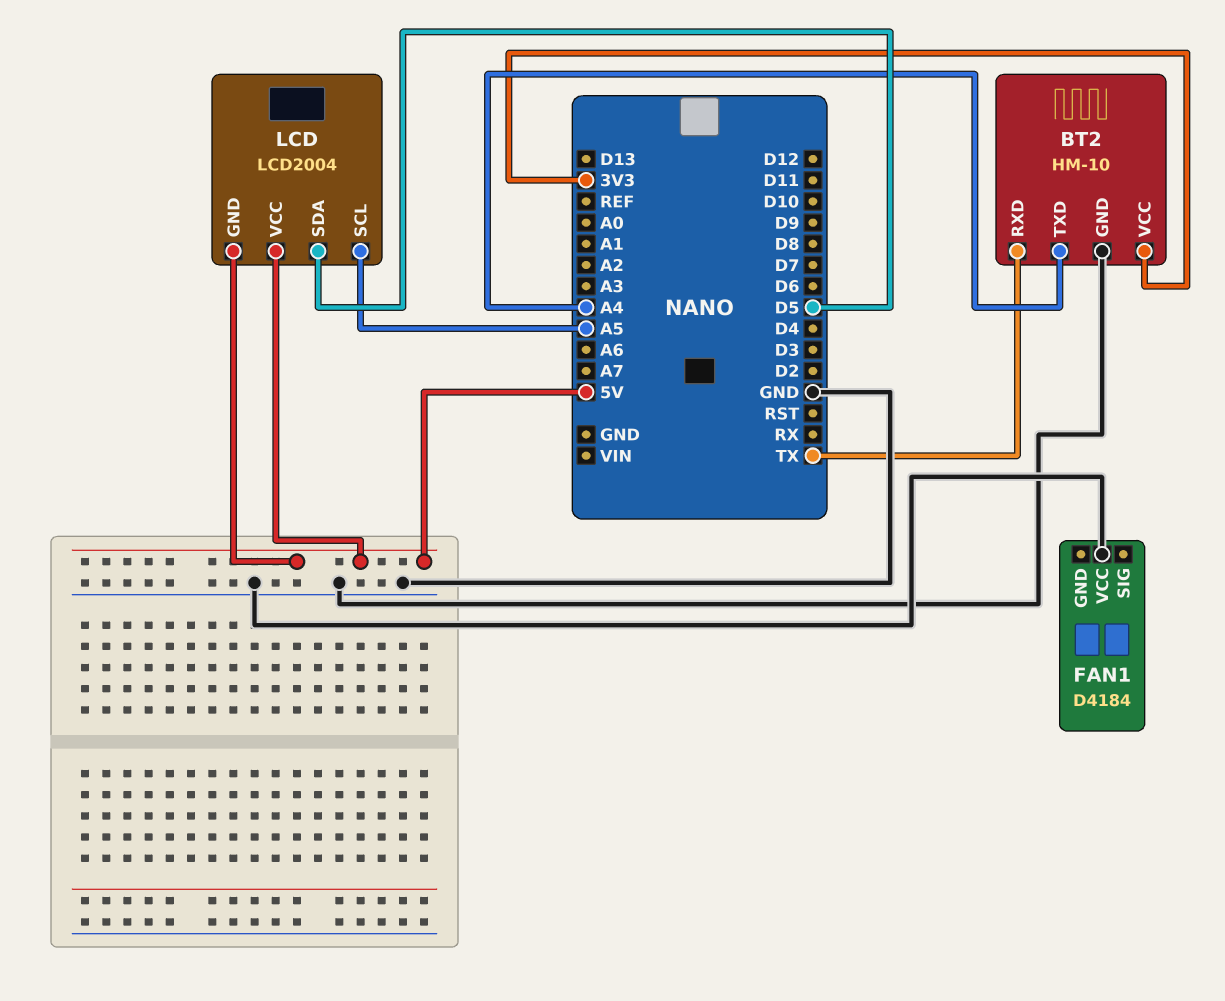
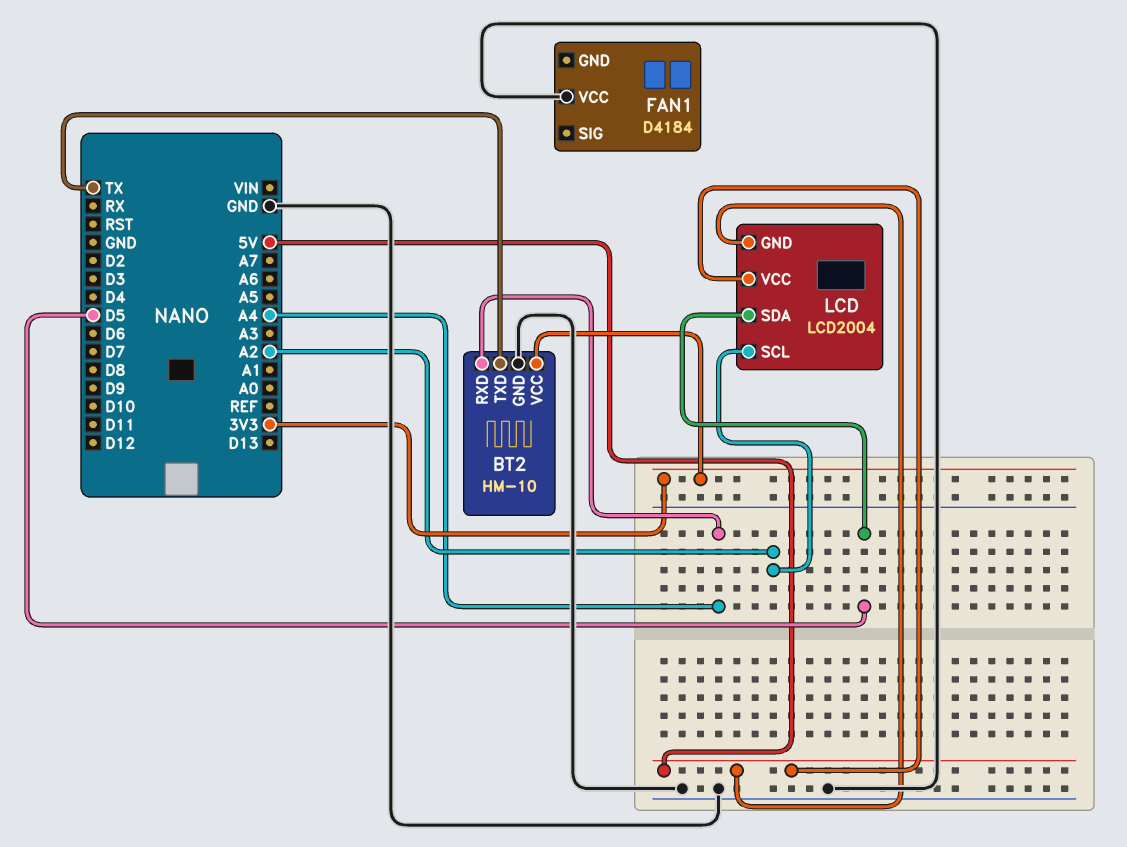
BT2 pin RXD: TX -> A4
BT2 pin TXD: A4 -> TX
LCD pin SCL: A5 -> A2

